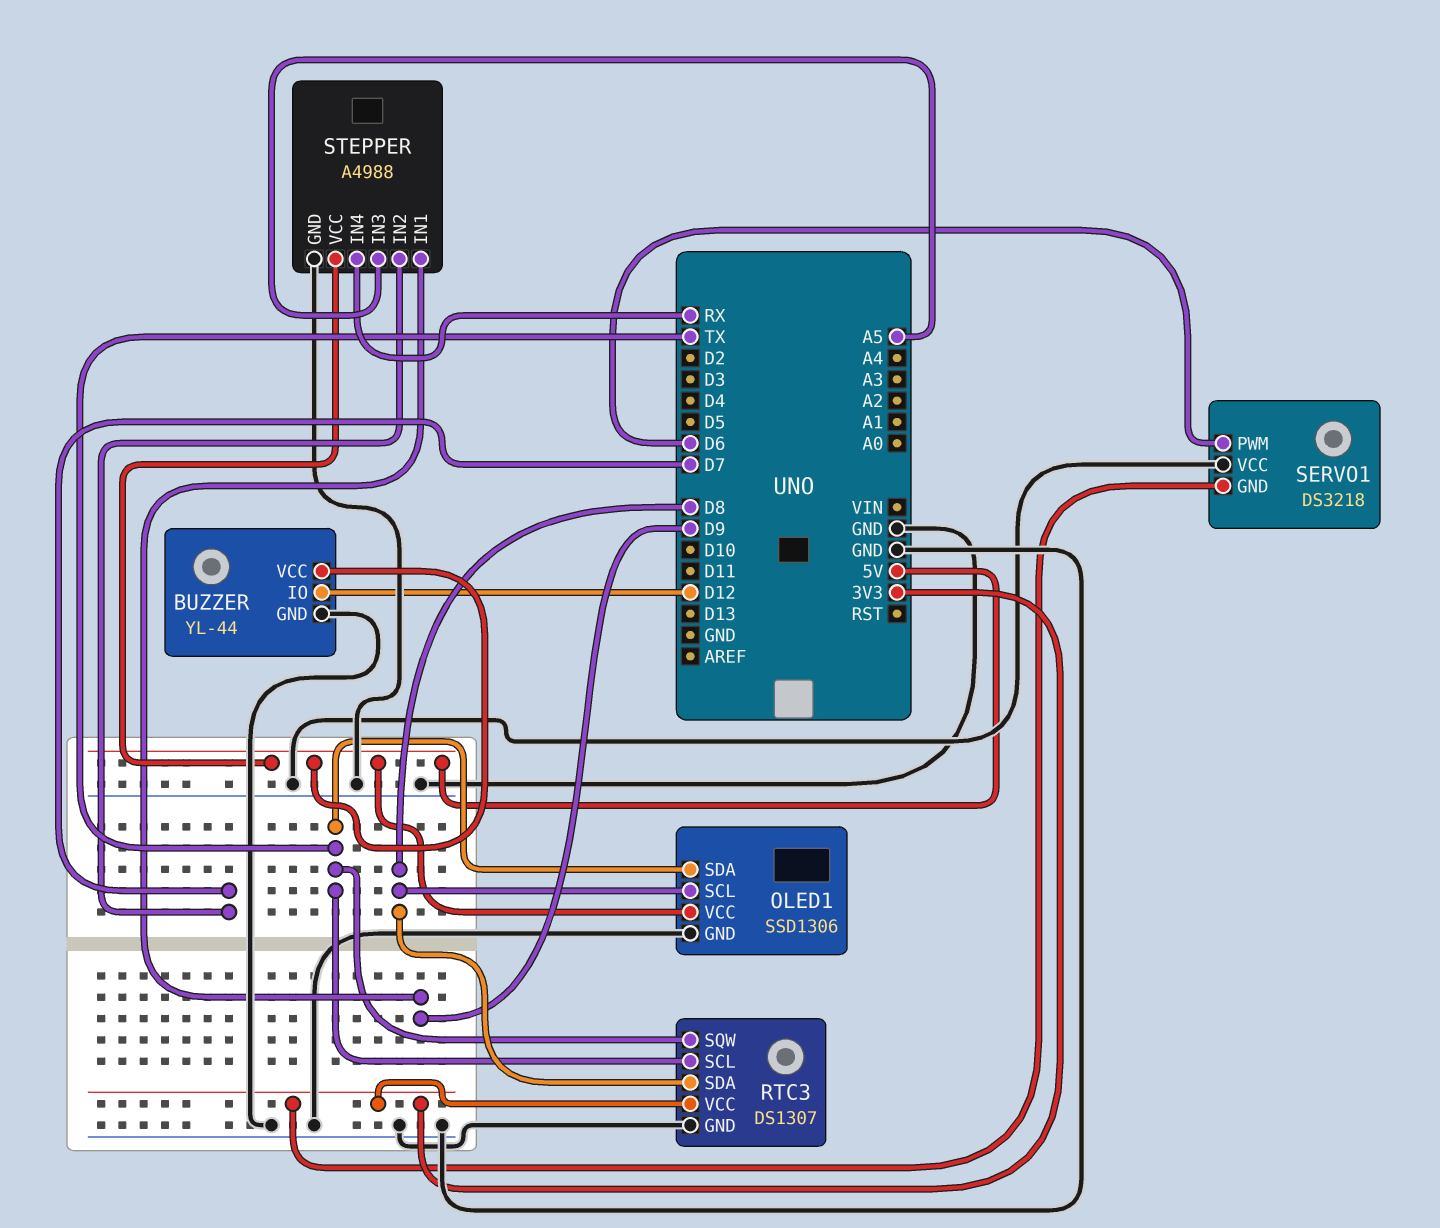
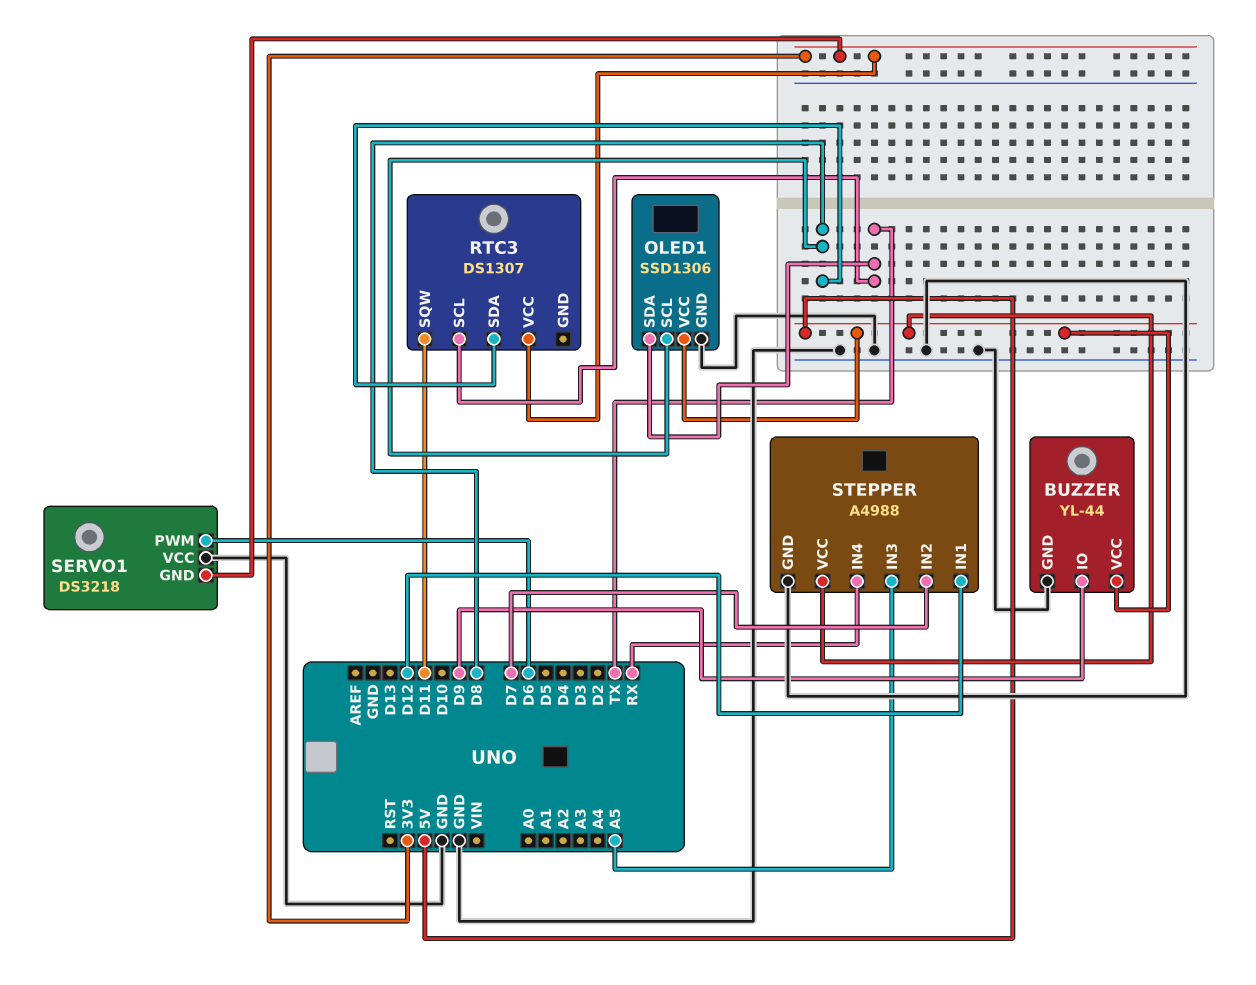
BUZZER pin IO: D12 -> D9
RTC3 pin GND: GND -> none
RTC3 pin SQW: TX -> D11
STEPPER pin IN1: D9 -> D12

